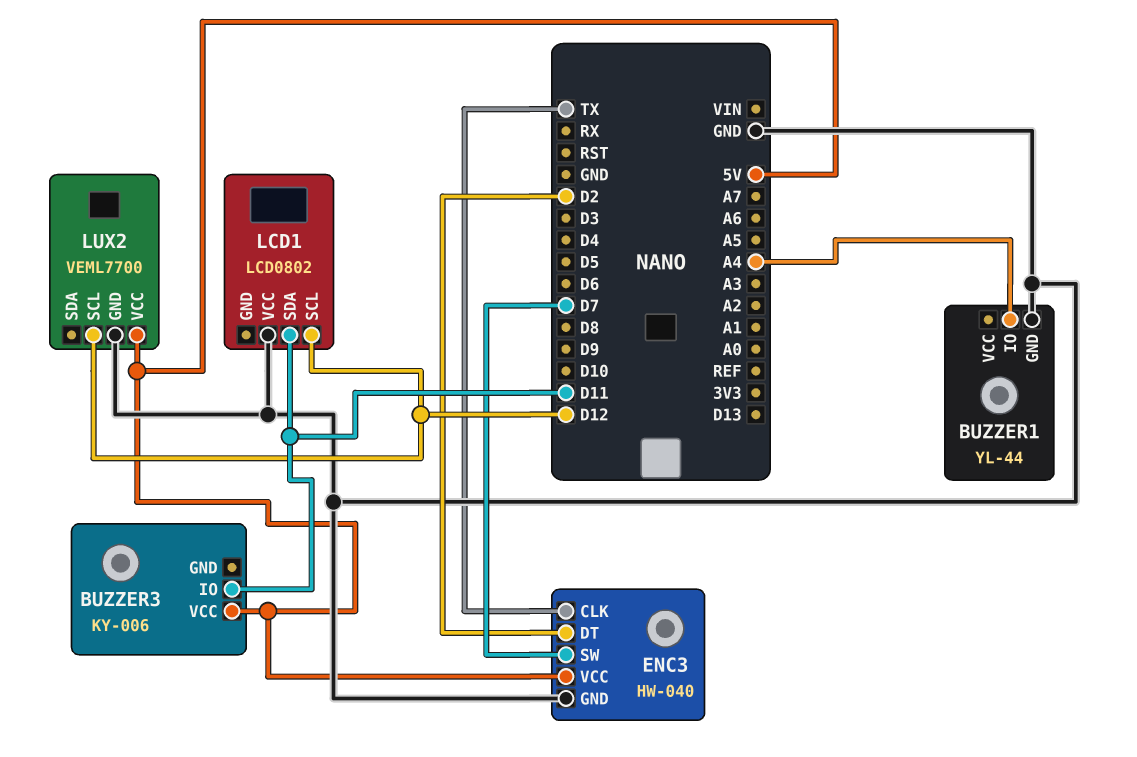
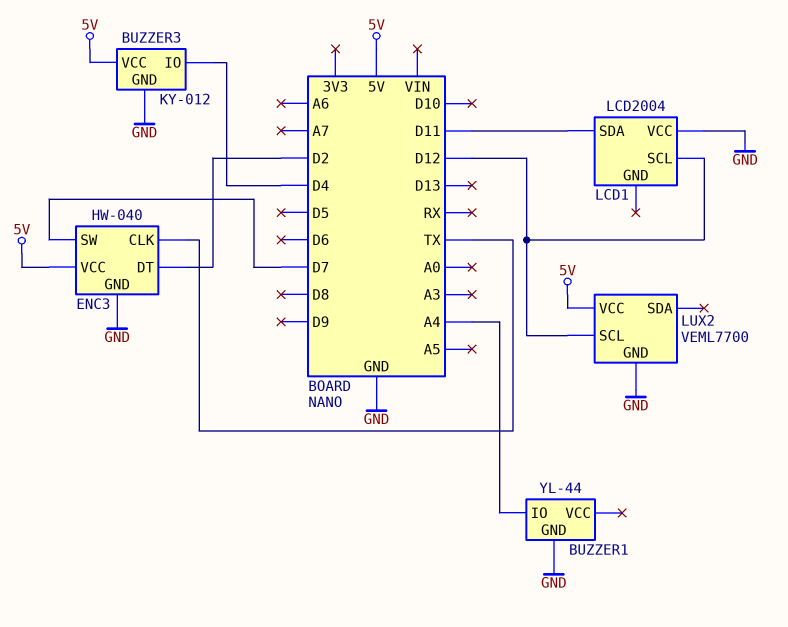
BUZZER3: KY-006 -> KY-012
BUZZER3 pin GND: none -> GND
BUZZER3 pin IO: D11 -> D4
LCD1: LCD0802 -> LCD2004

